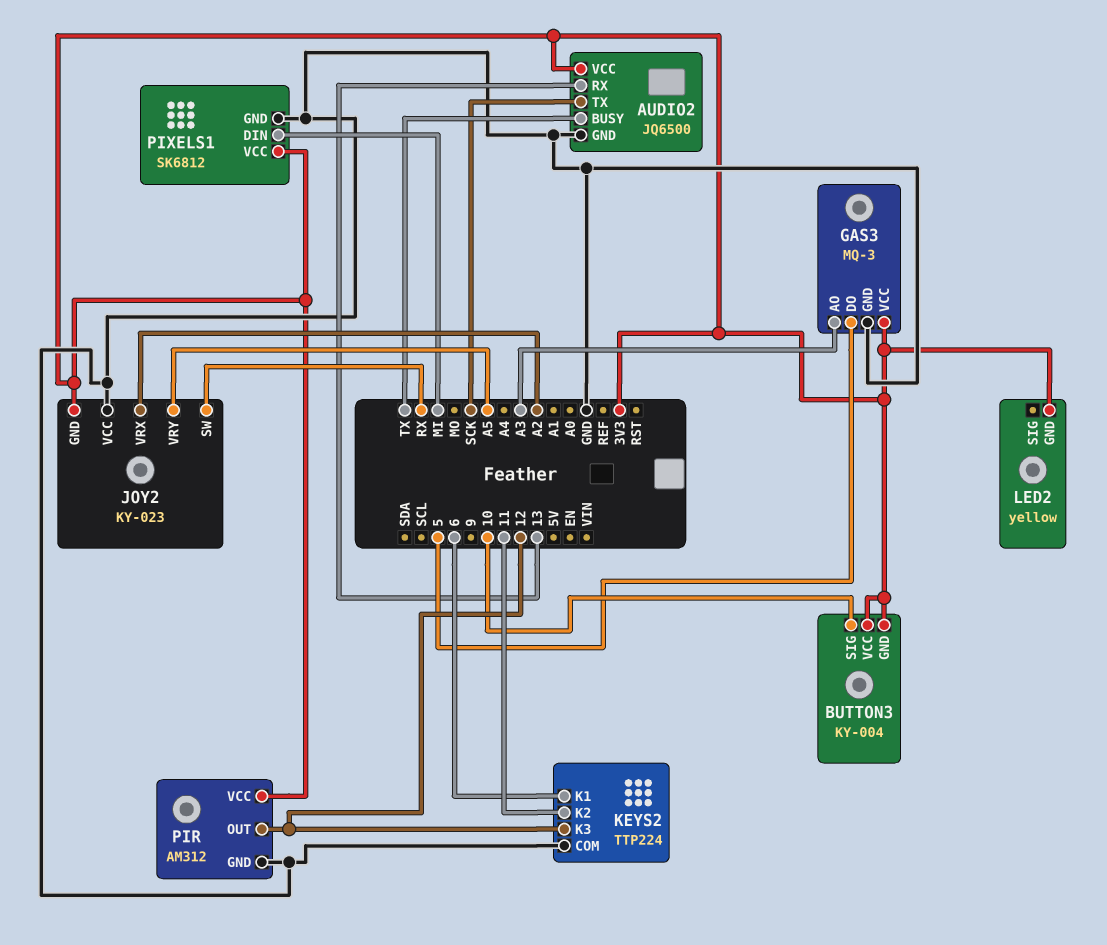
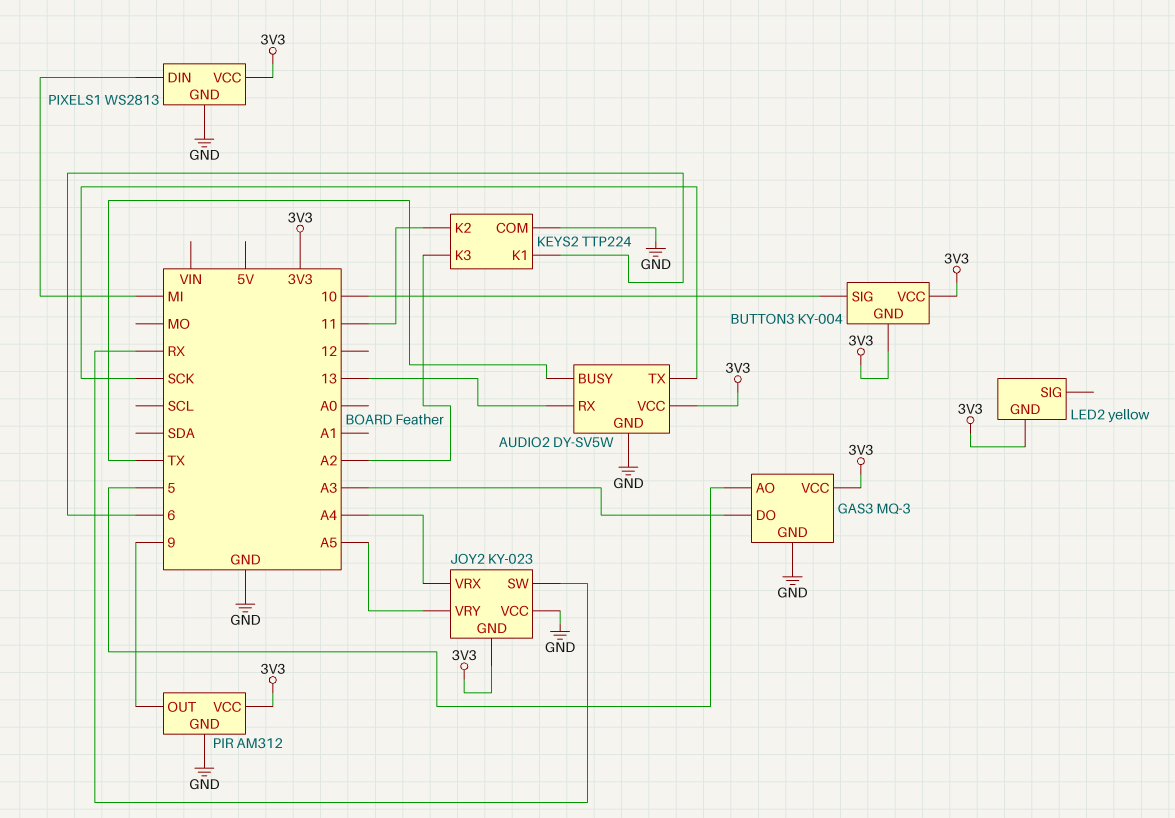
AUDIO2: JQ6500 -> DY-SV5W
GAS3 pin AO: A3 -> 5
GAS3 pin DO: 5 -> A3
JOY2 pin VRX: A2 -> A4
KEYS2 pin K3: 12 -> A2
PIR pin OUT: 12 -> 9
PIXELS1: SK6812 -> WS2813

